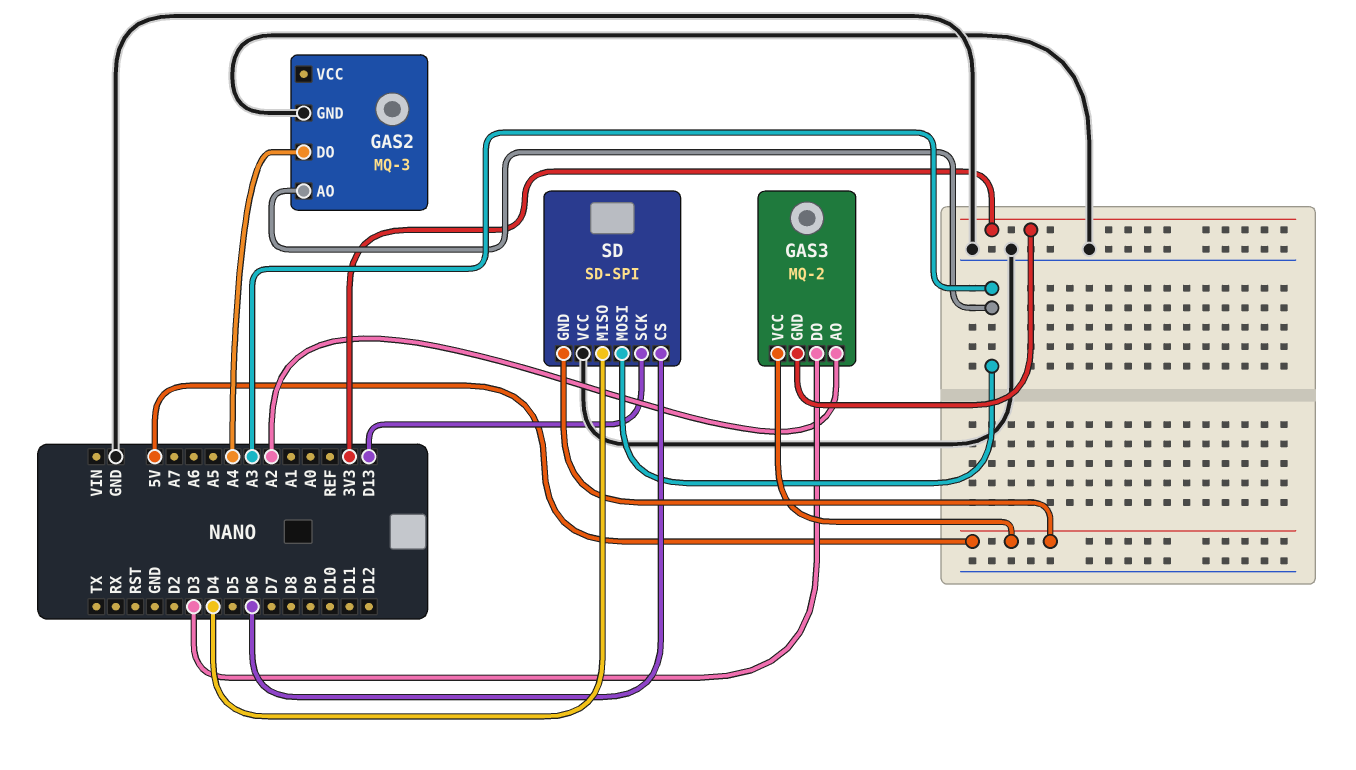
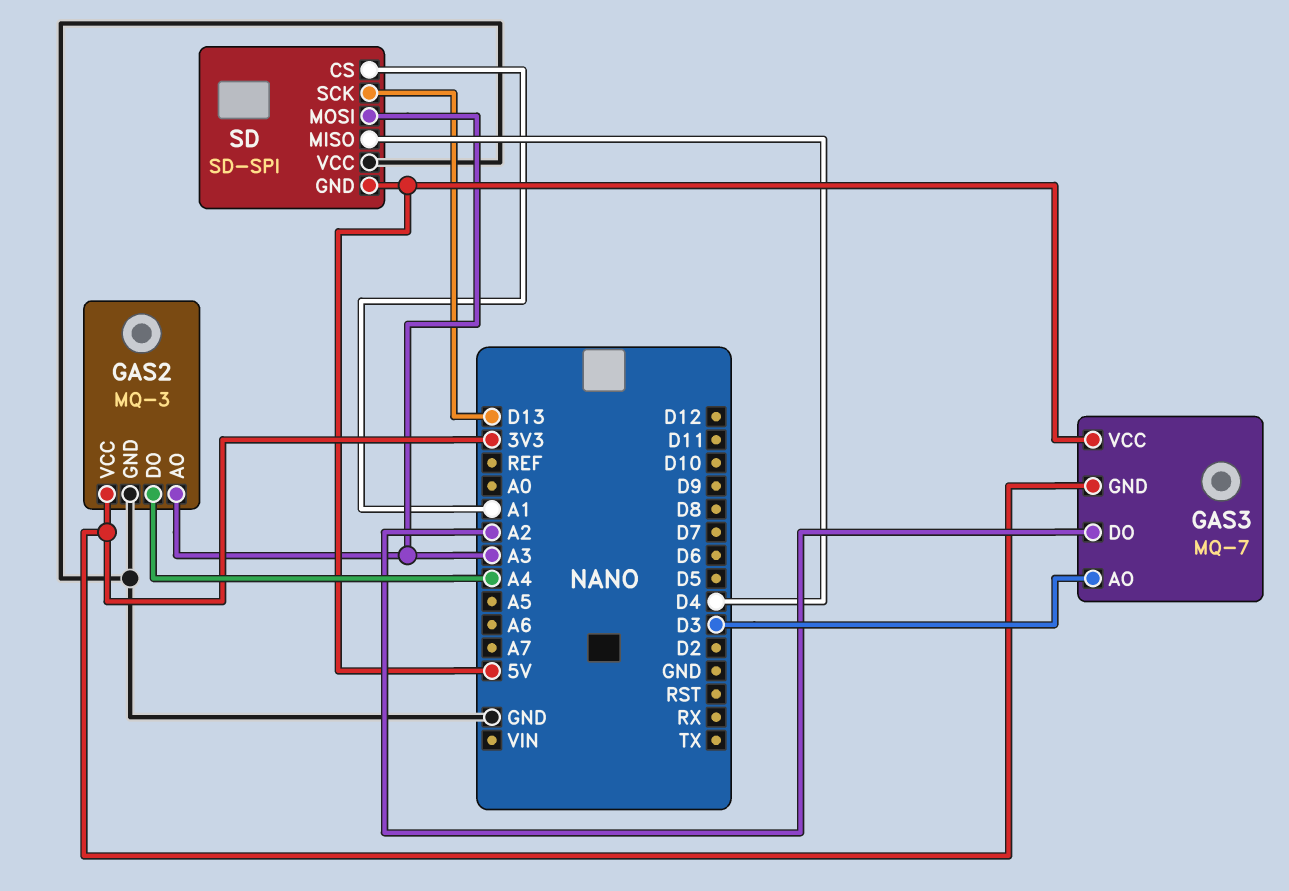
GAS2 pin VCC: none -> 3V3
GAS3: MQ-2 -> MQ-7
GAS3 pin AO: A2 -> D3
GAS3 pin DO: D3 -> A2
SD pin CS: D6 -> A1

